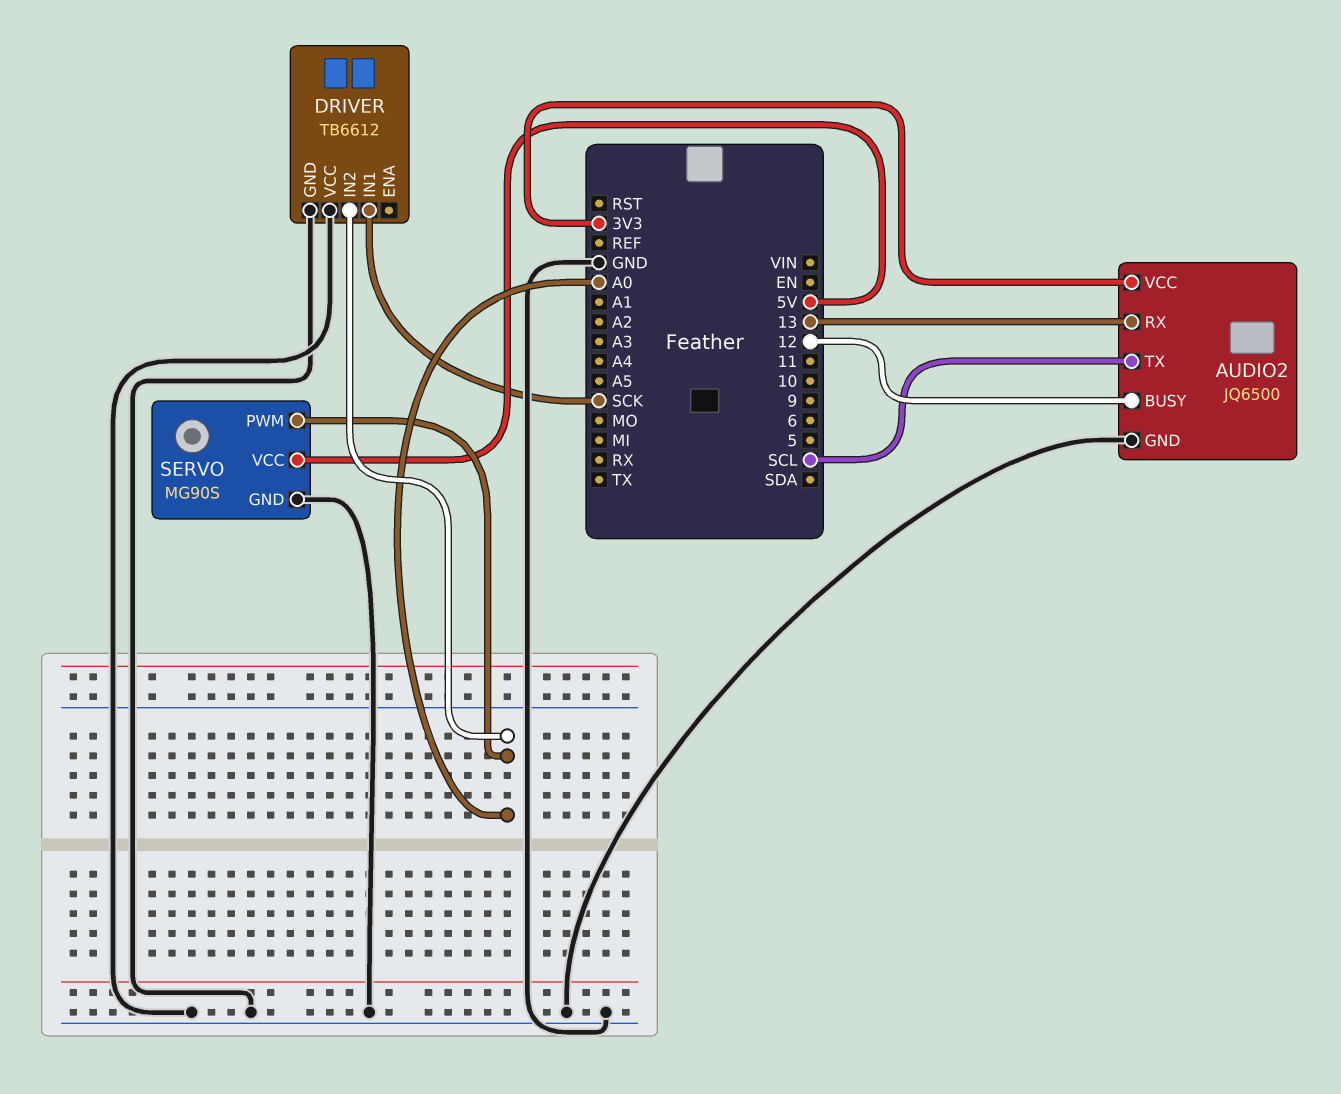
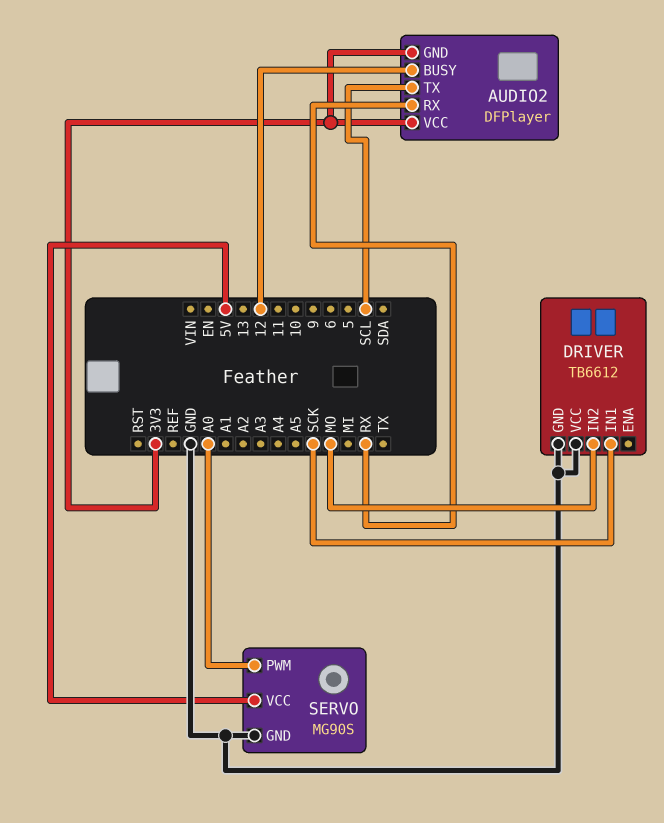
AUDIO2: JQ6500 -> DFPlayer
AUDIO2 pin GND: GND -> 3V3
AUDIO2 pin RX: 13 -> RX
DRIVER pin IN2: A0 -> MO

